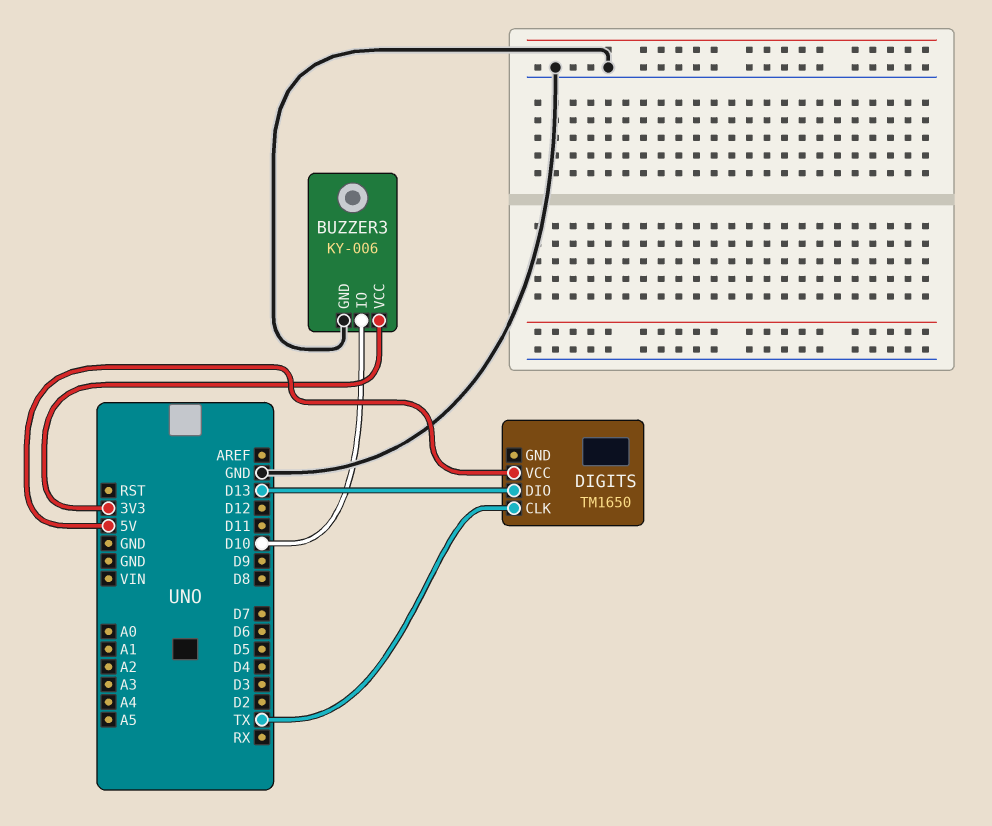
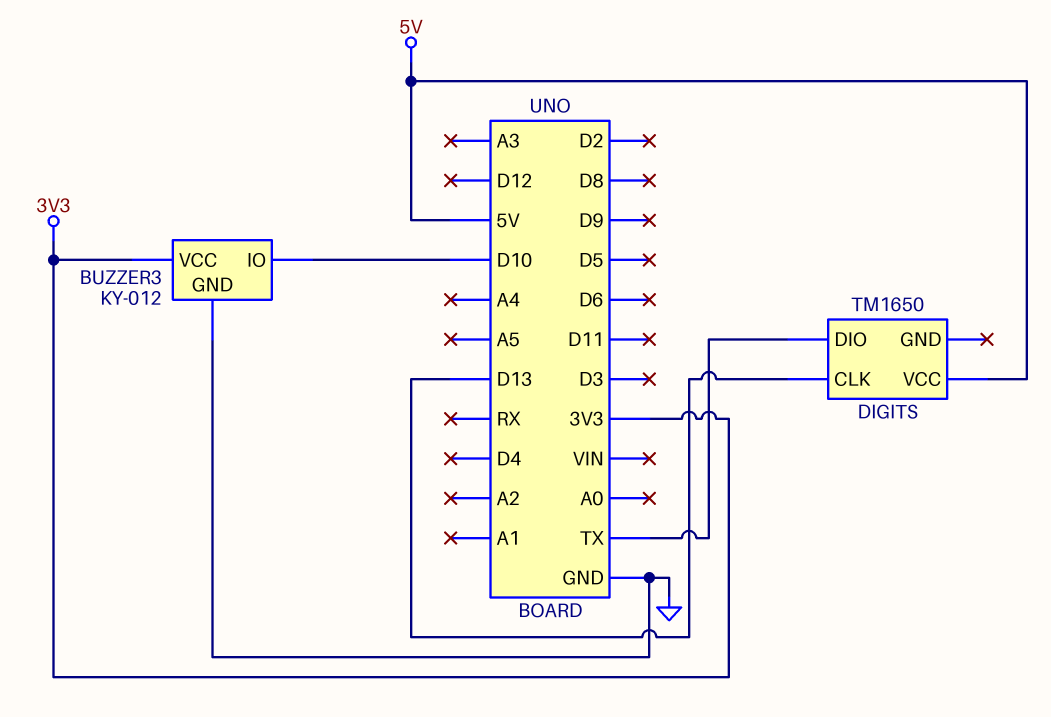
BUZZER3: KY-006 -> KY-012
DIGITS pin CLK: TX -> D13
DIGITS pin DIO: D13 -> TX

